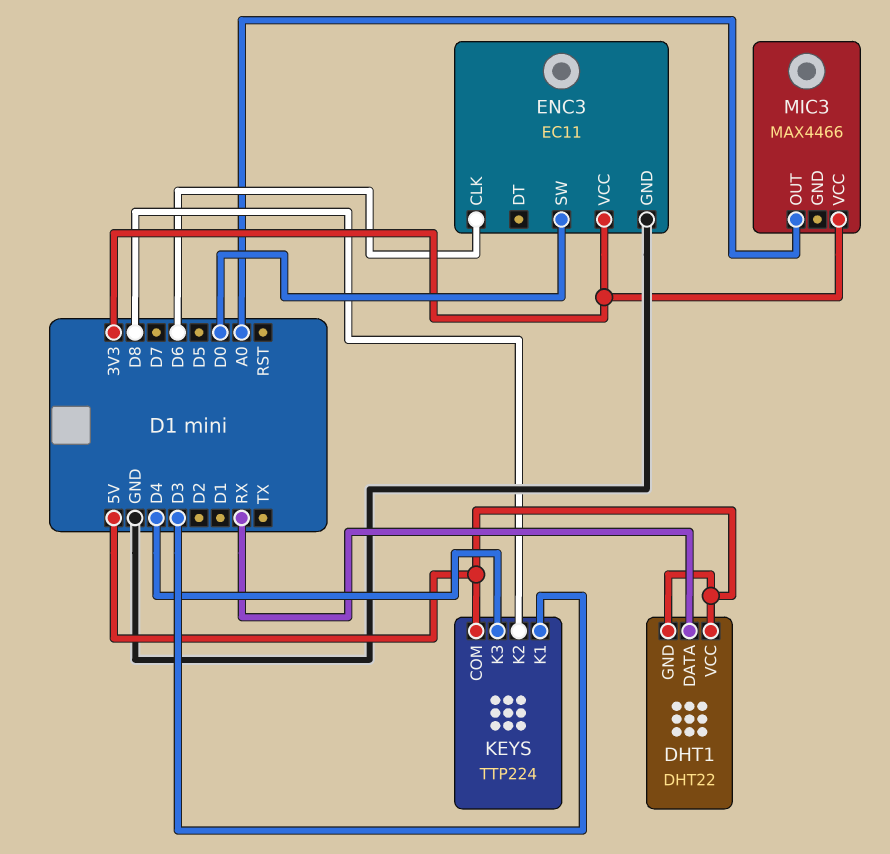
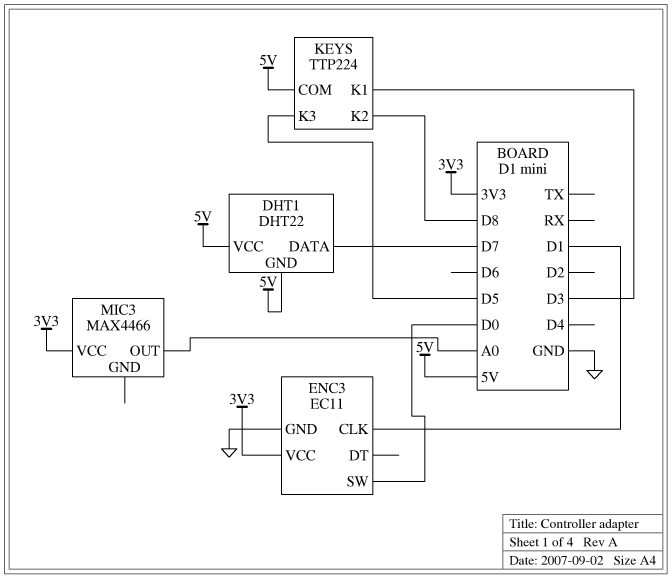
DHT1 pin DATA: RX -> D7
ENC3 pin CLK: D6 -> D1
KEYS pin K3: D4 -> D5

